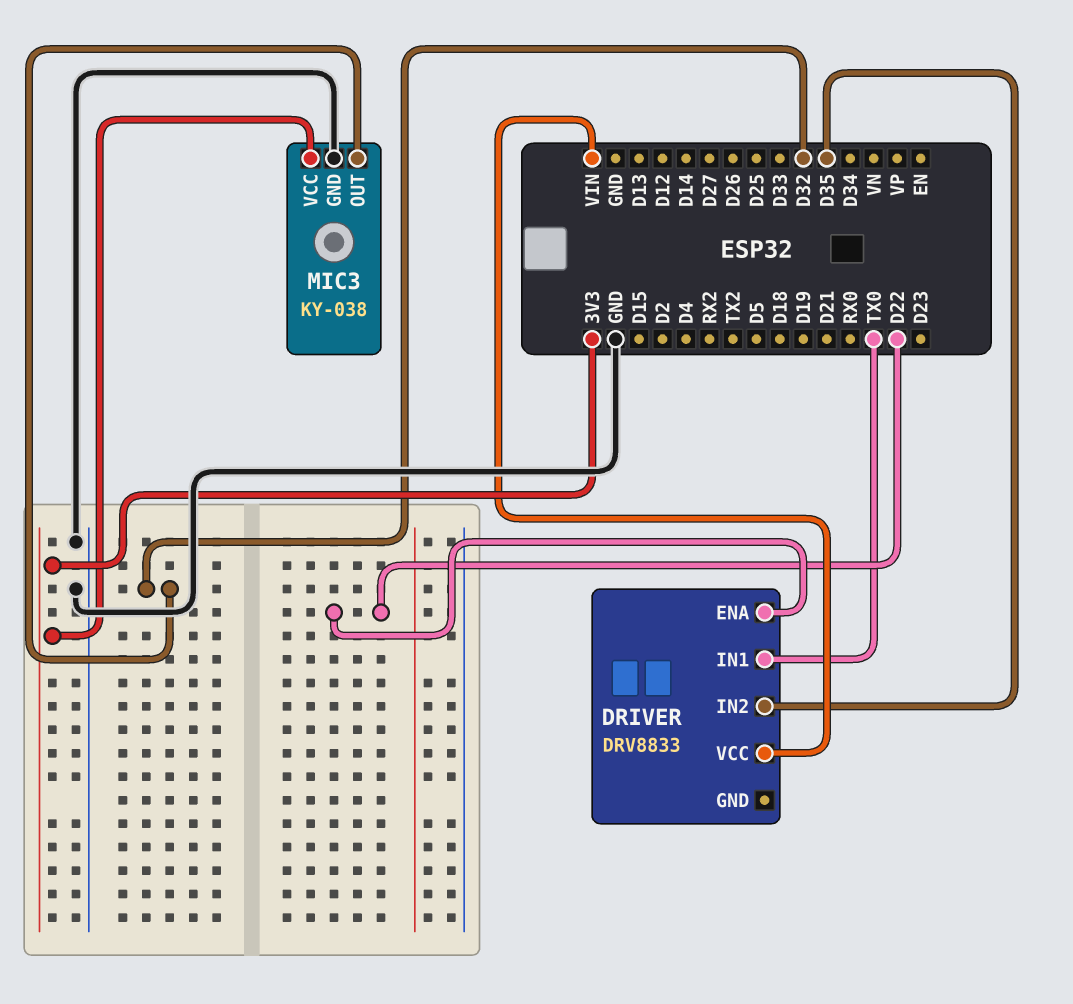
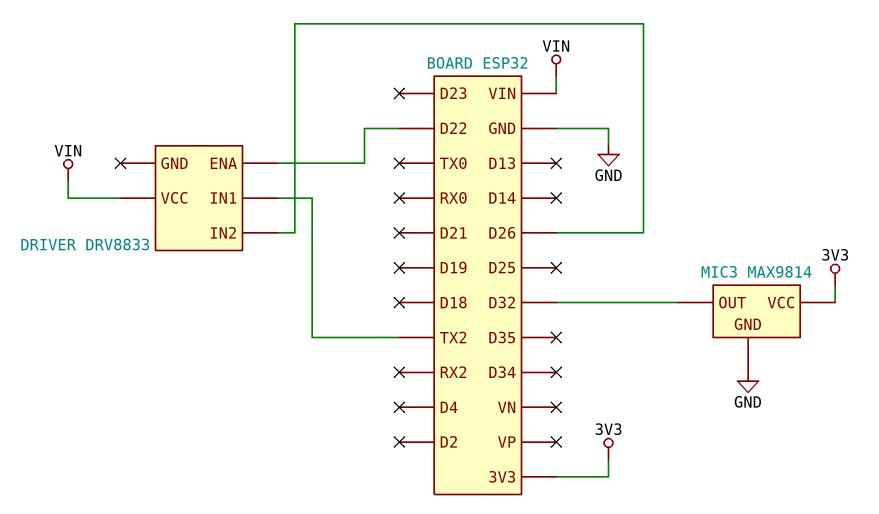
DRIVER pin IN1: TX0 -> TX2
DRIVER pin IN2: D35 -> D26
MIC3: KY-038 -> MAX9814

